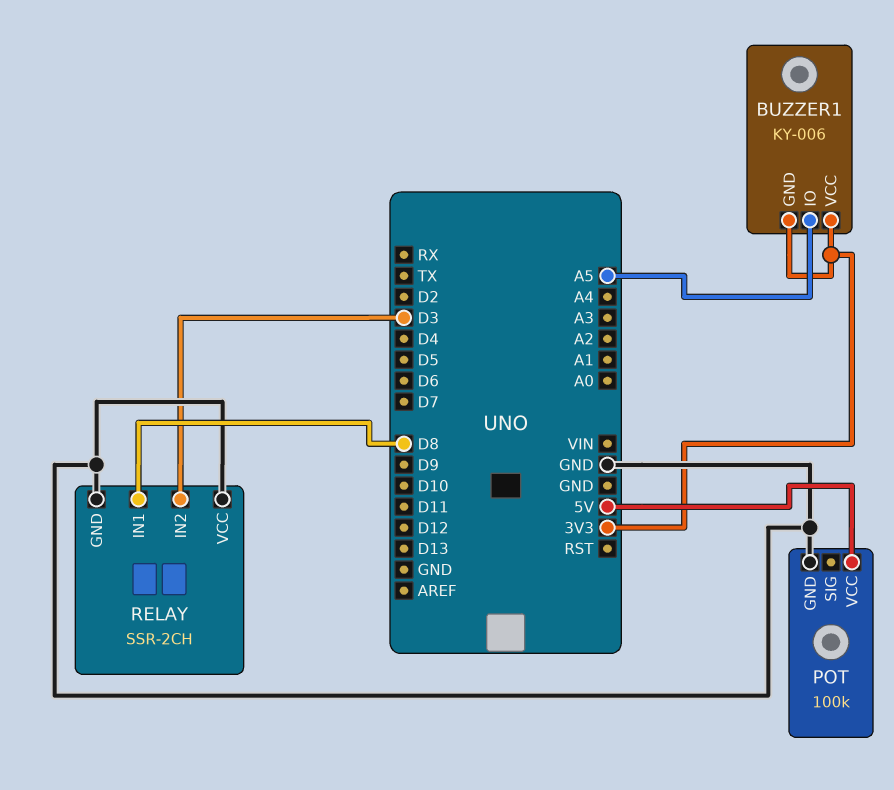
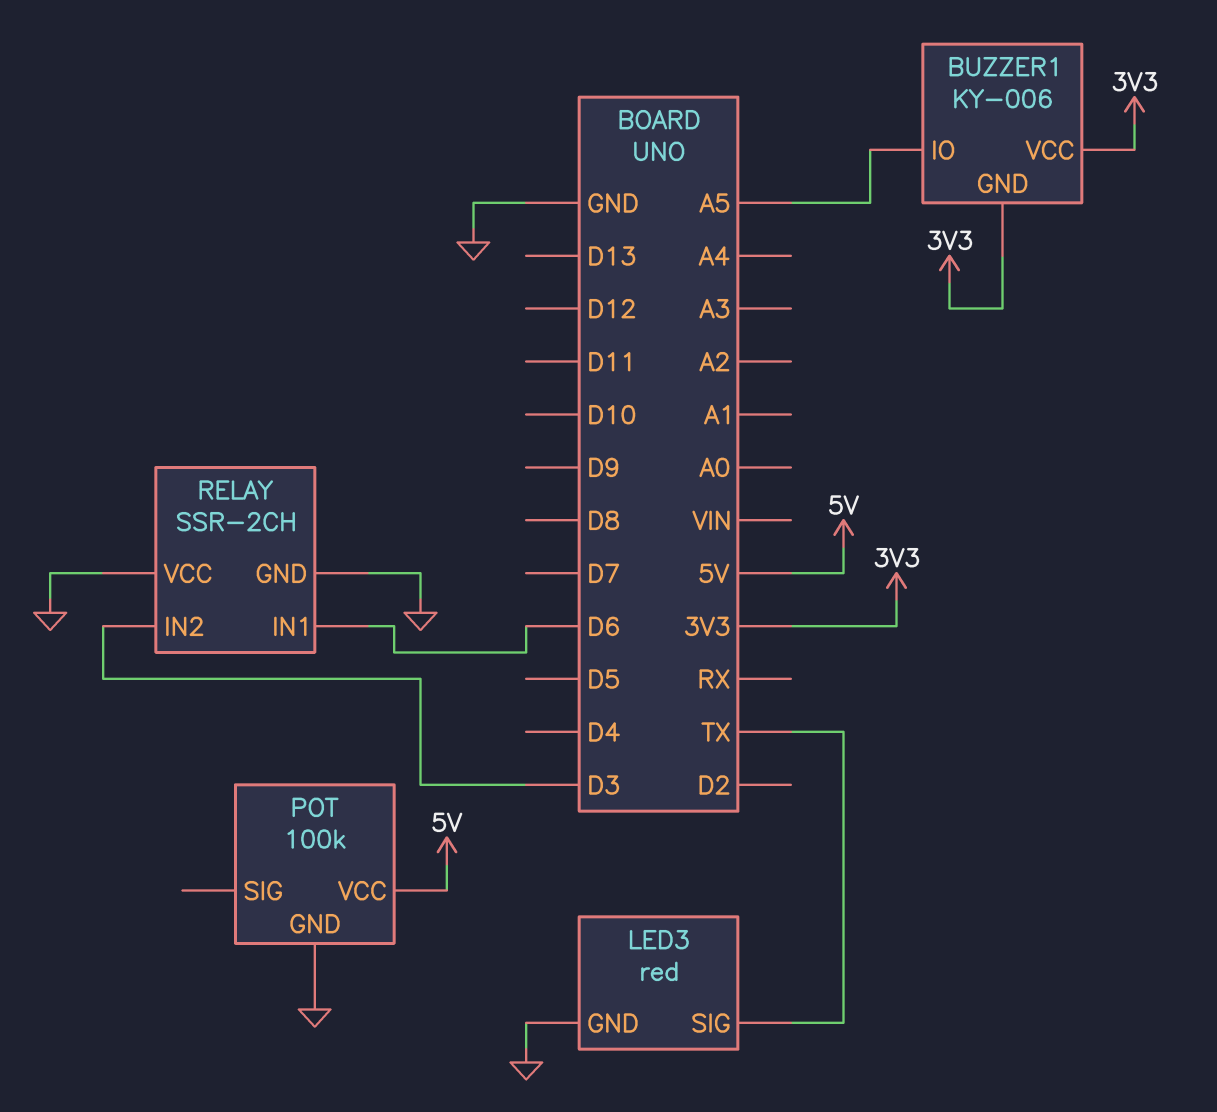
LED3: none -> red
LED3 pin GND: none -> GND
LED3 pin SIG: none -> TX
RELAY pin IN1: D8 -> D6

